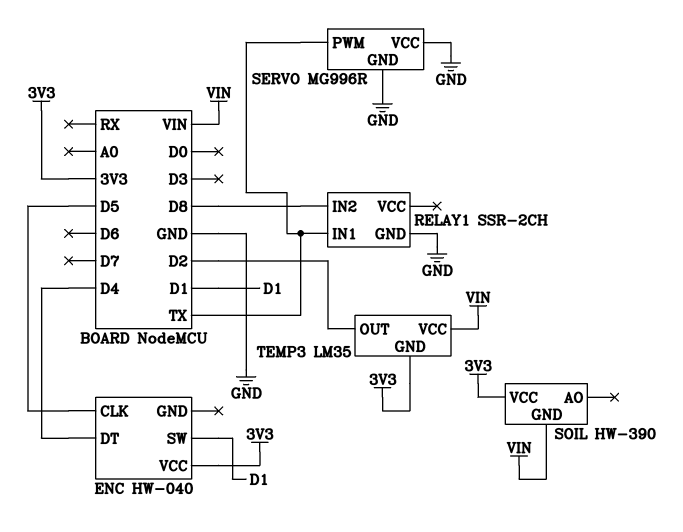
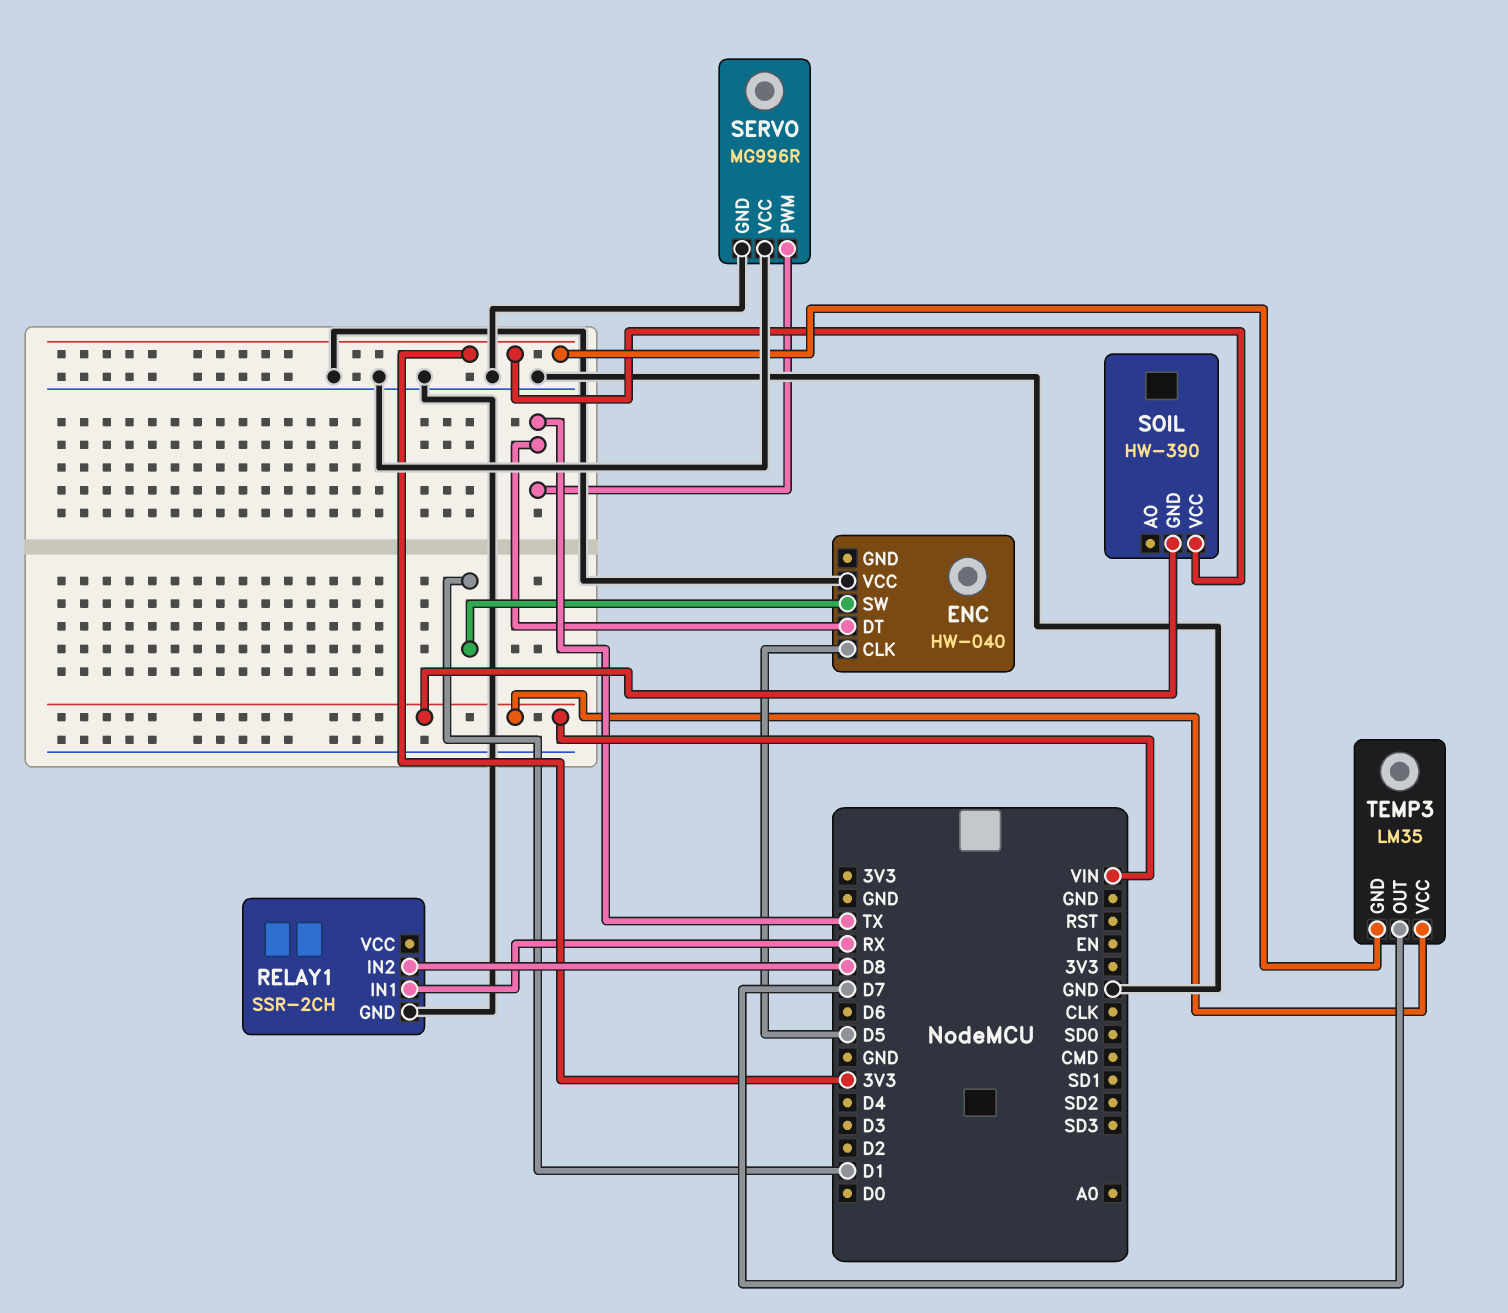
ENC pin DT: D4 -> TX
ENC pin VCC: 3V3 -> GND
RELAY1 pin IN1: TX -> RX
TEMP3 pin OUT: D2 -> D7

